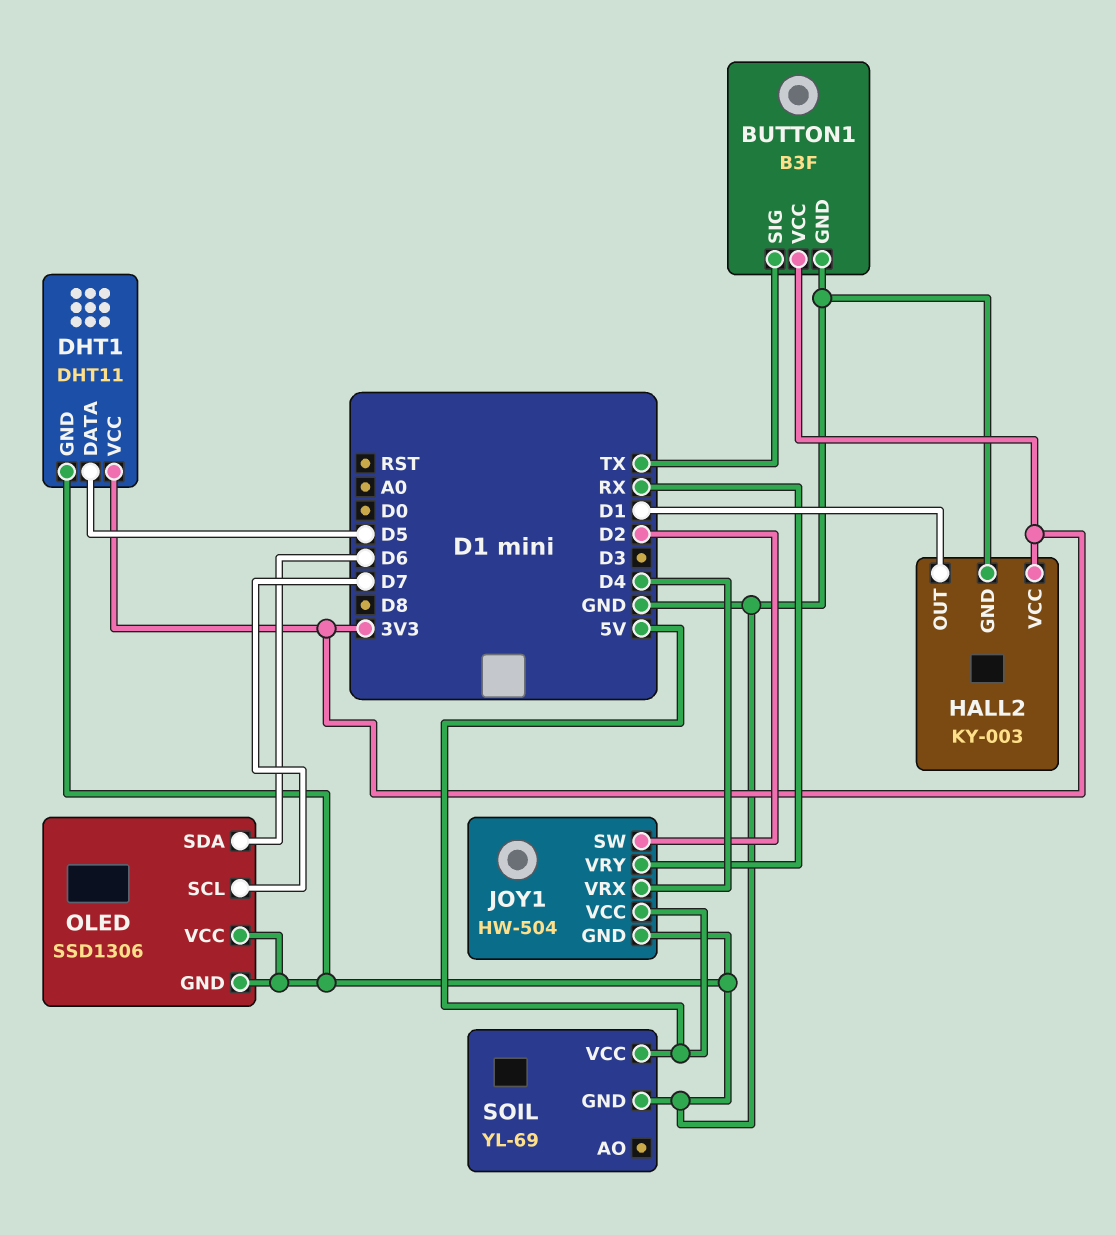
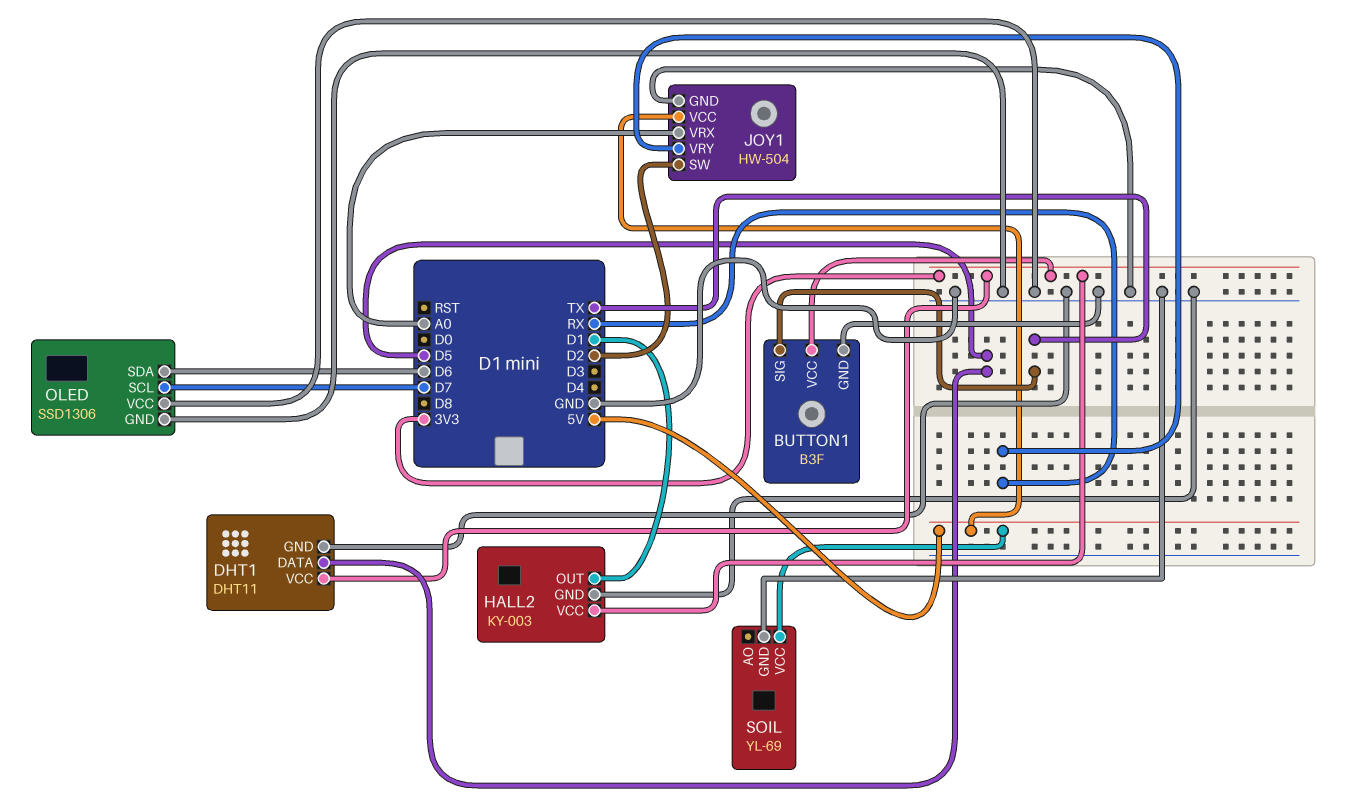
JOY1 pin VRX: D4 -> A0

